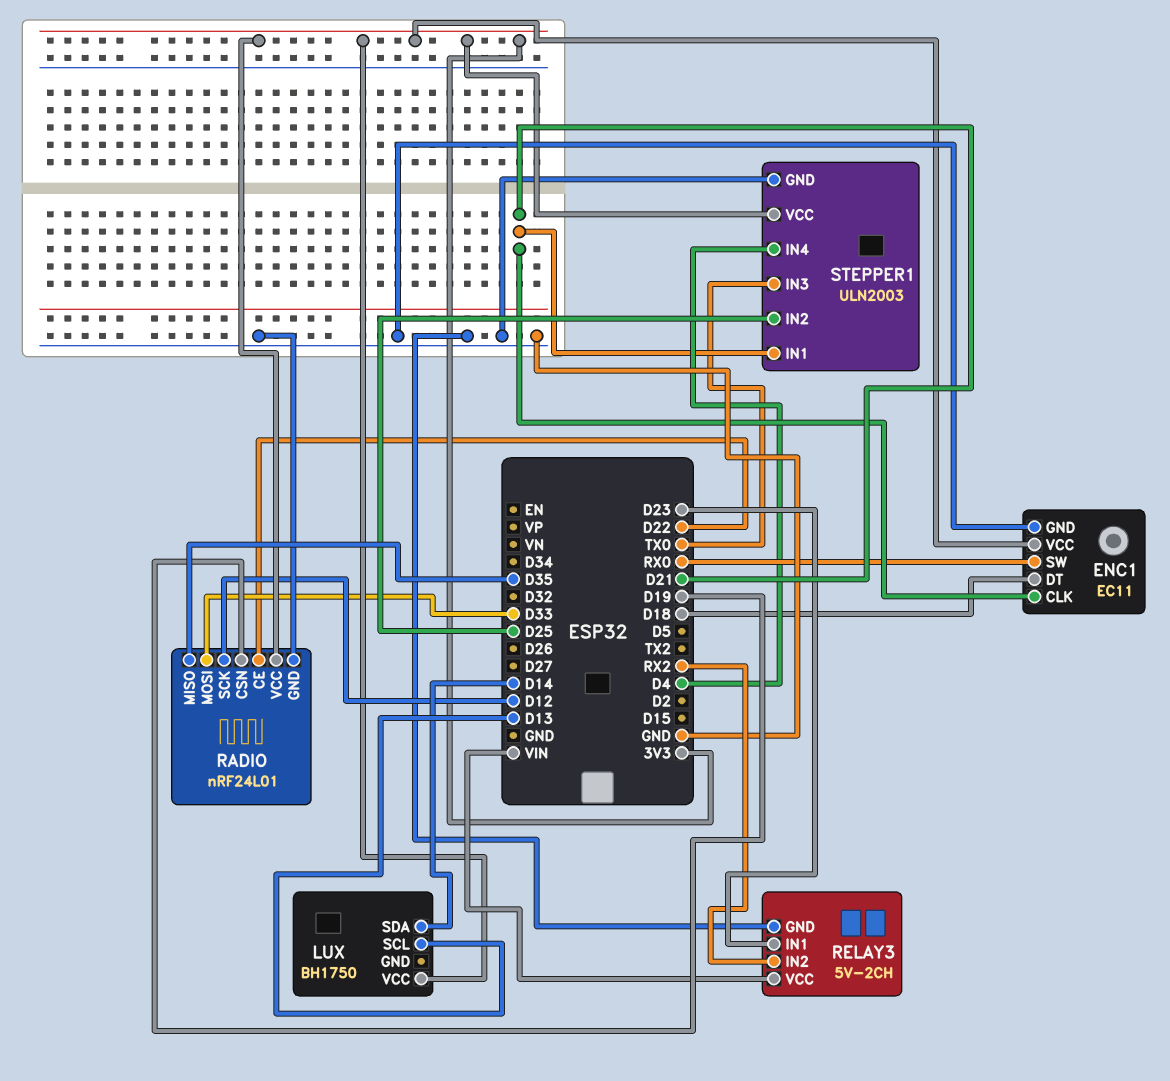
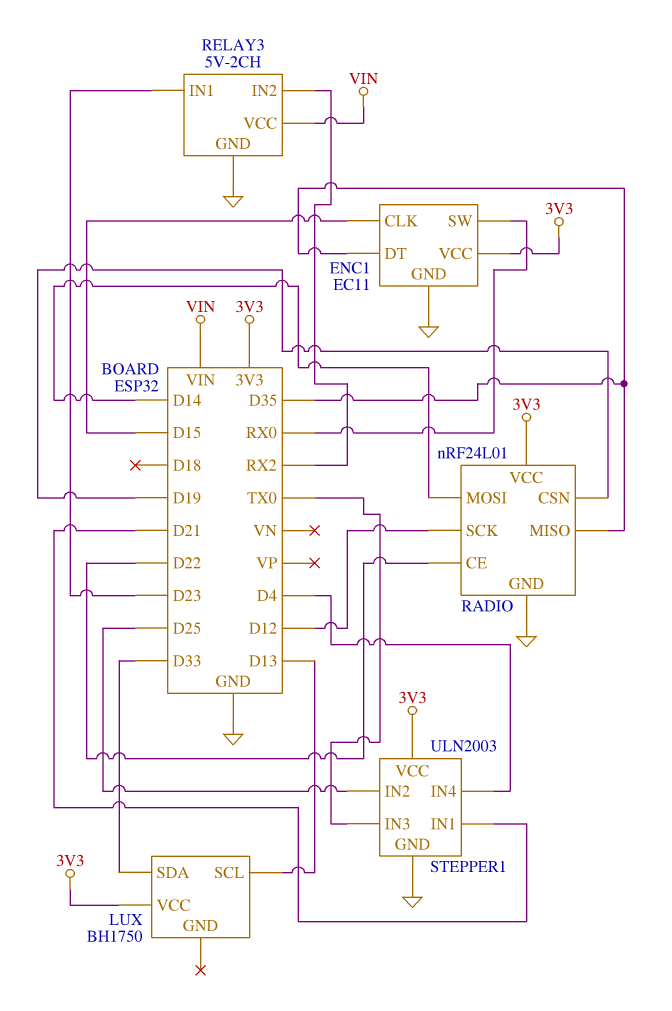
ENC1 pin CLK: D21 -> D15
ENC1 pin DT: D18 -> D35
LUX pin SDA: D14 -> D33
RADIO pin MOSI: D33 -> D14

